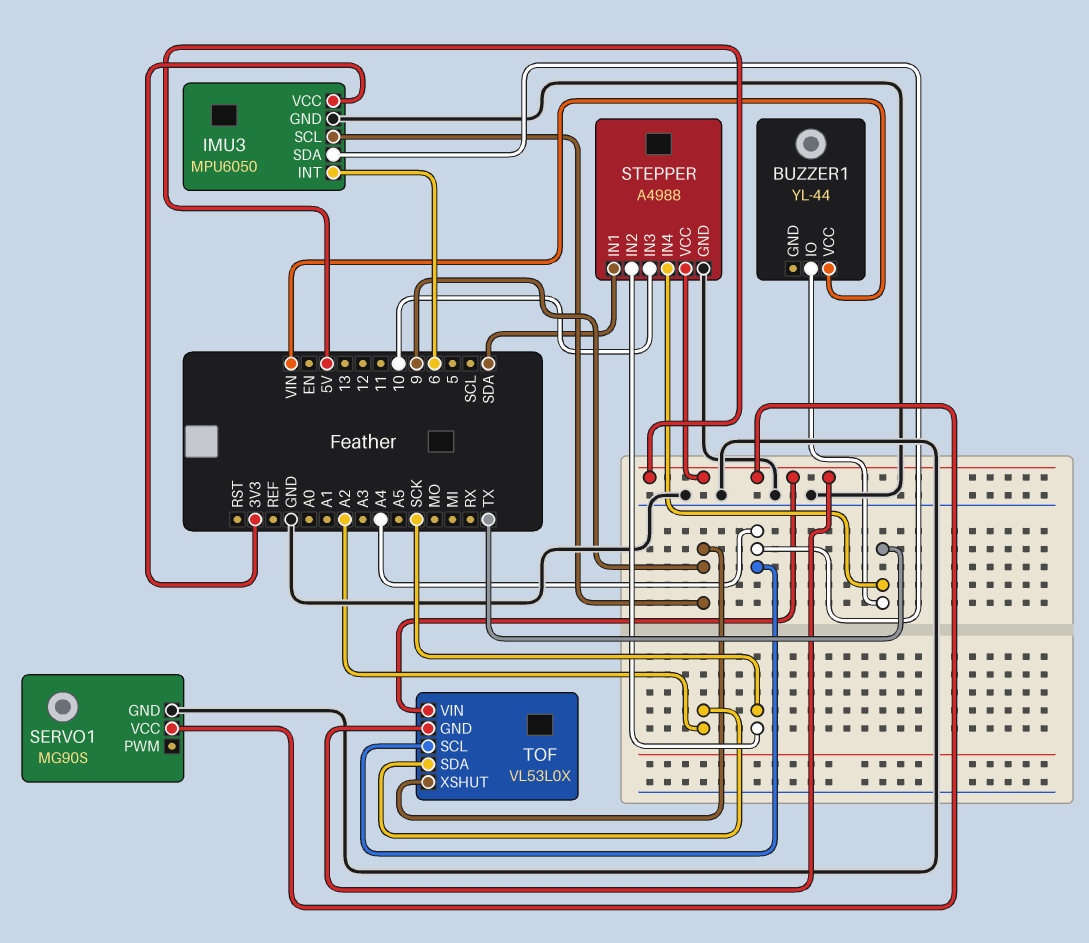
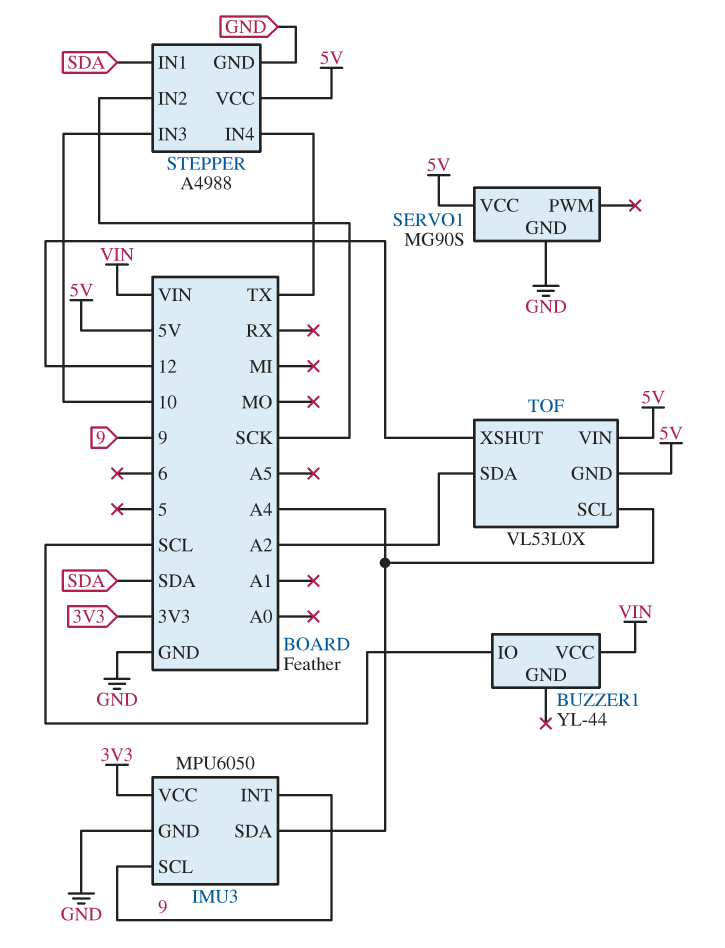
BUZZER1 pin IO: TX -> SCL
IMU3 pin INT: 6 -> 9
TOF pin XSHUT: 9 -> 12

